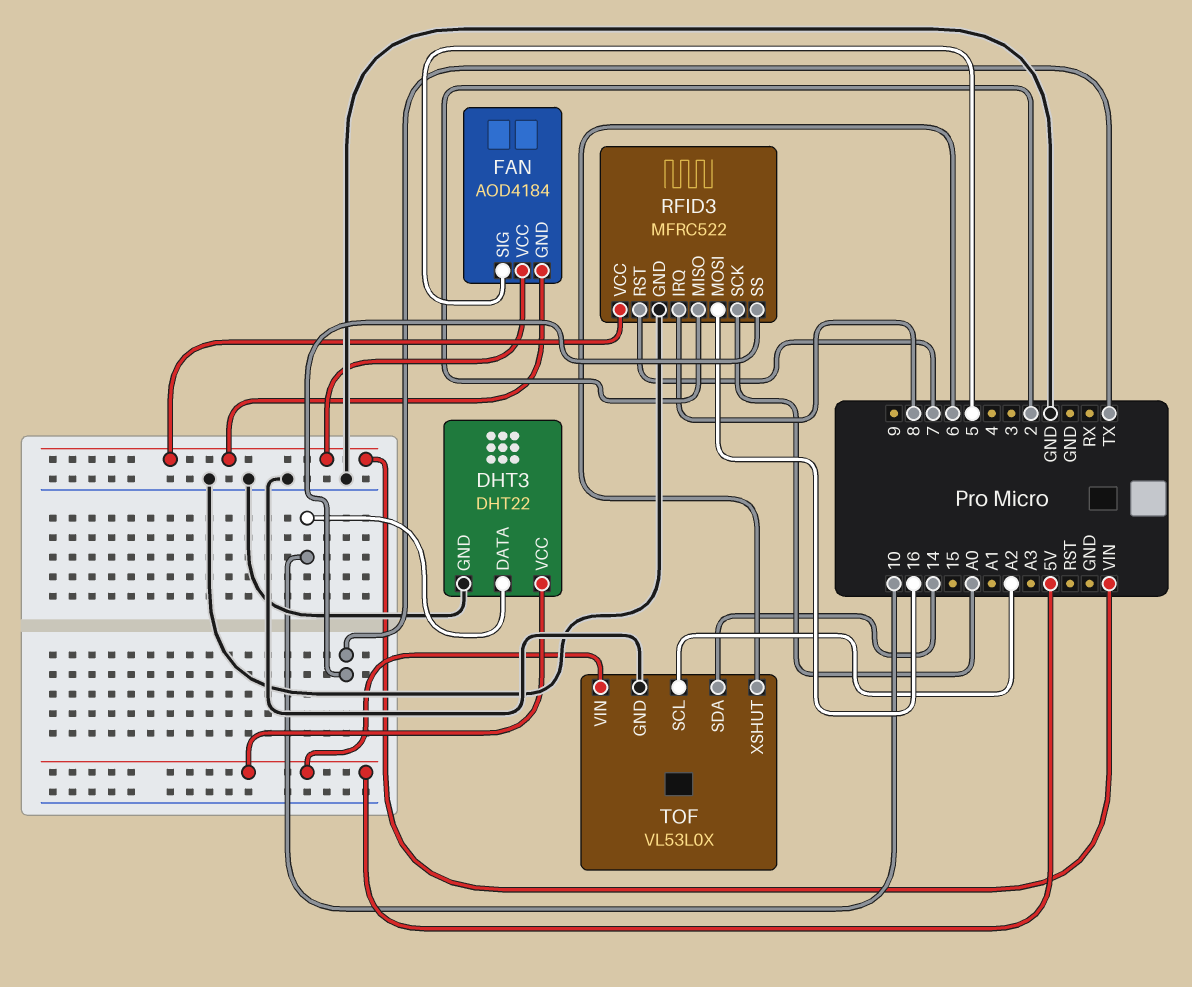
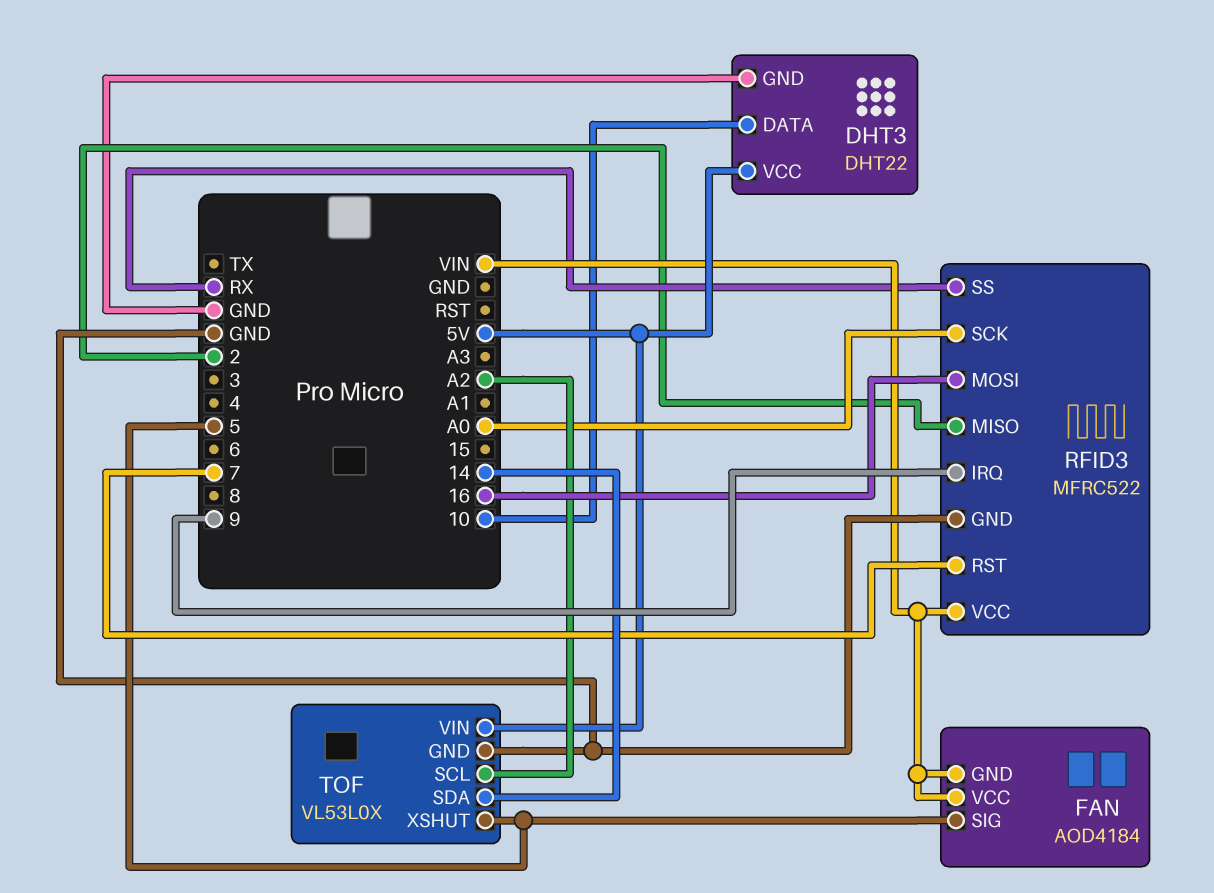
RFID3 pin IRQ: 8 -> 9
RFID3 pin SS: TX -> RX
TOF pin XSHUT: 6 -> 5

